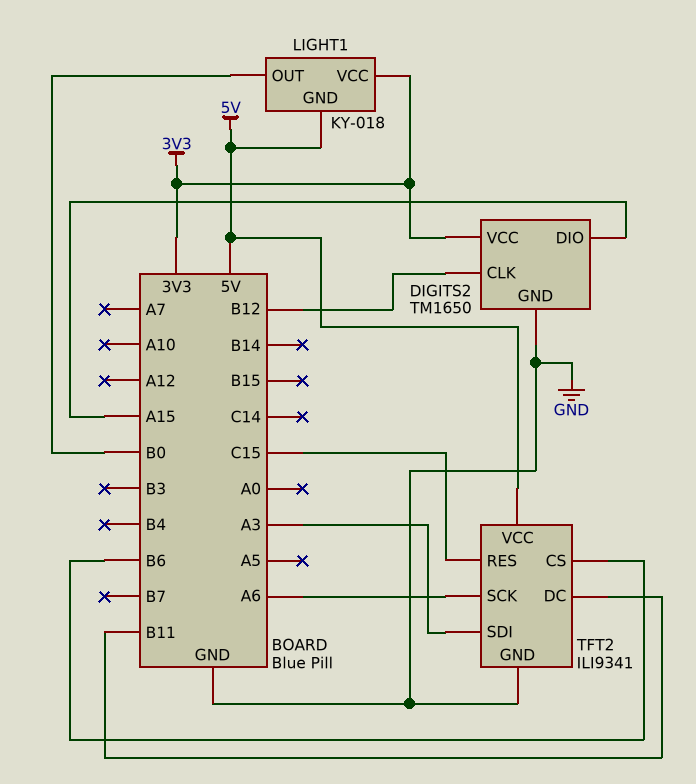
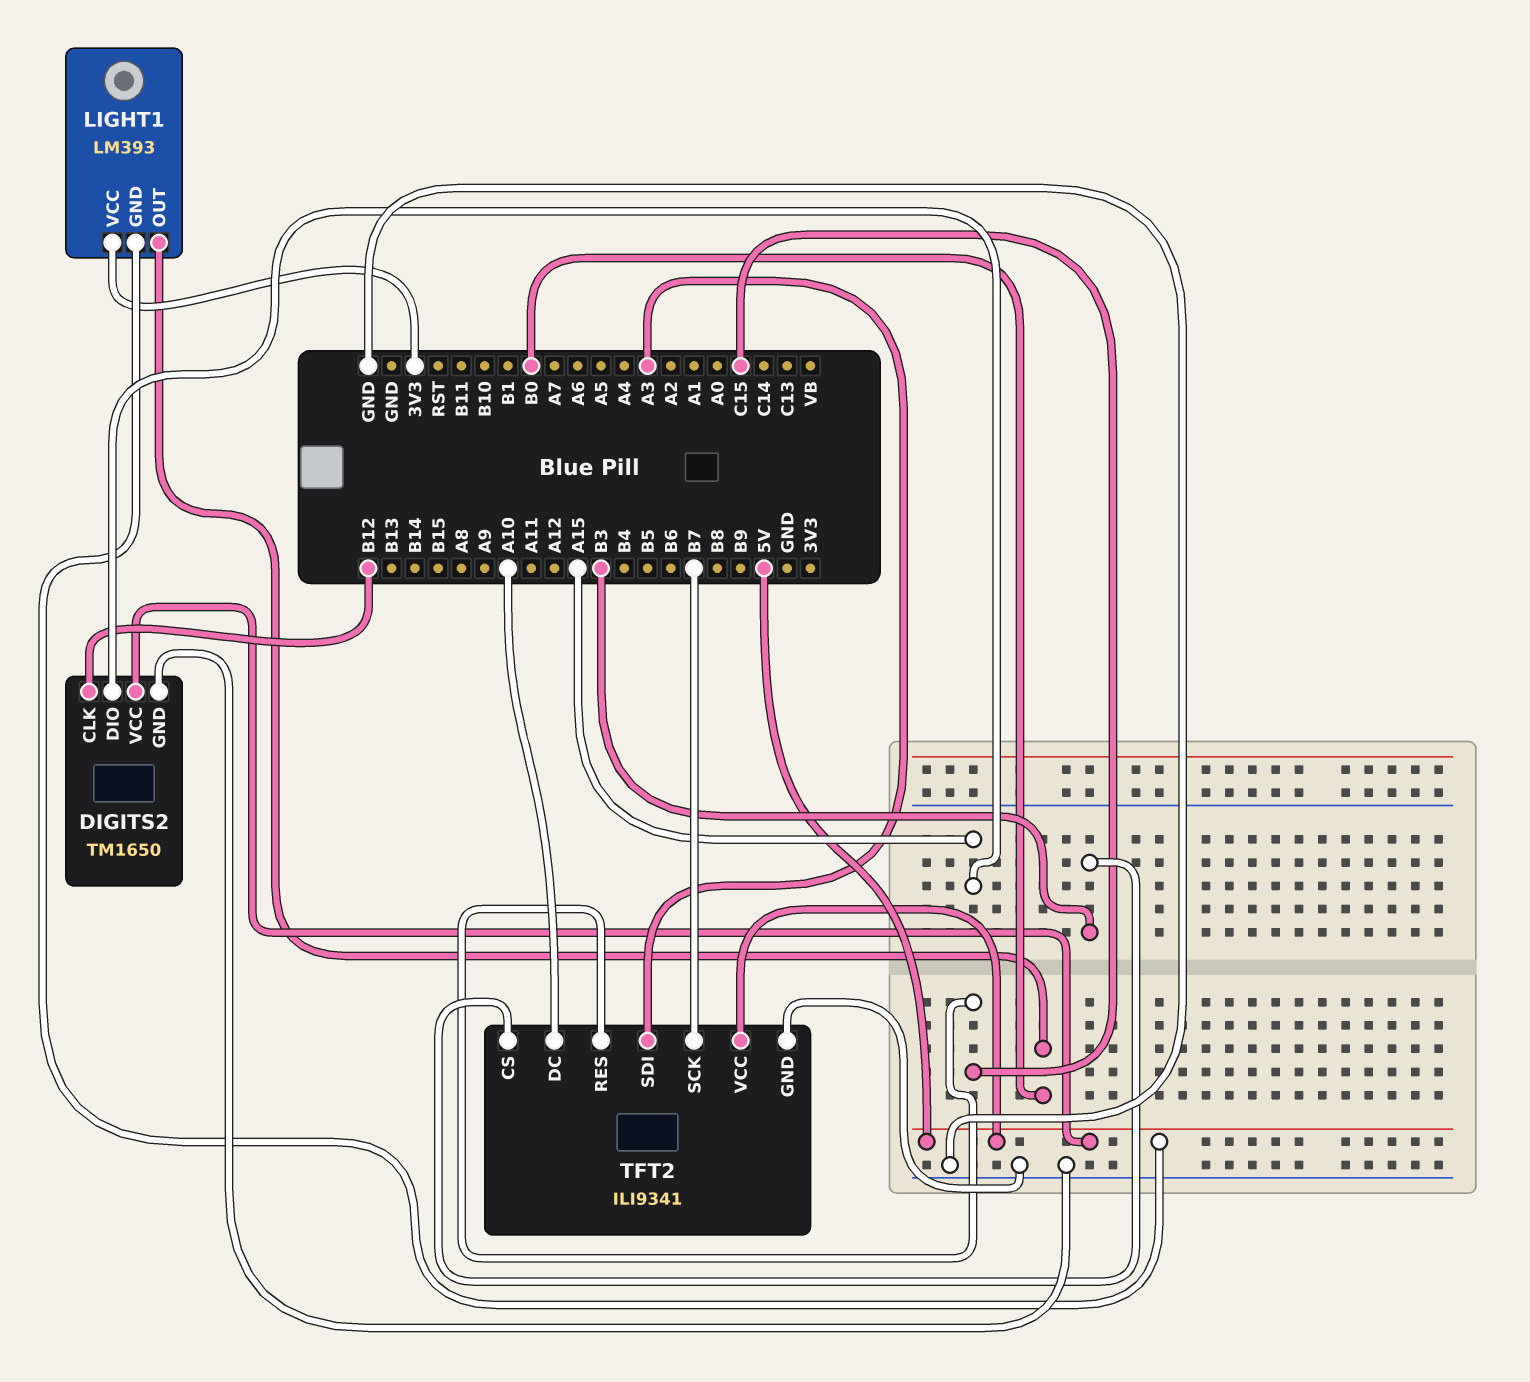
DIGITS2 pin VCC: 3V3 -> 5V
LIGHT1: KY-018 -> LM393
TFT2 pin CS: B6 -> B3
TFT2 pin DC: B11 -> A10
TFT2 pin SCK: A6 -> B7

